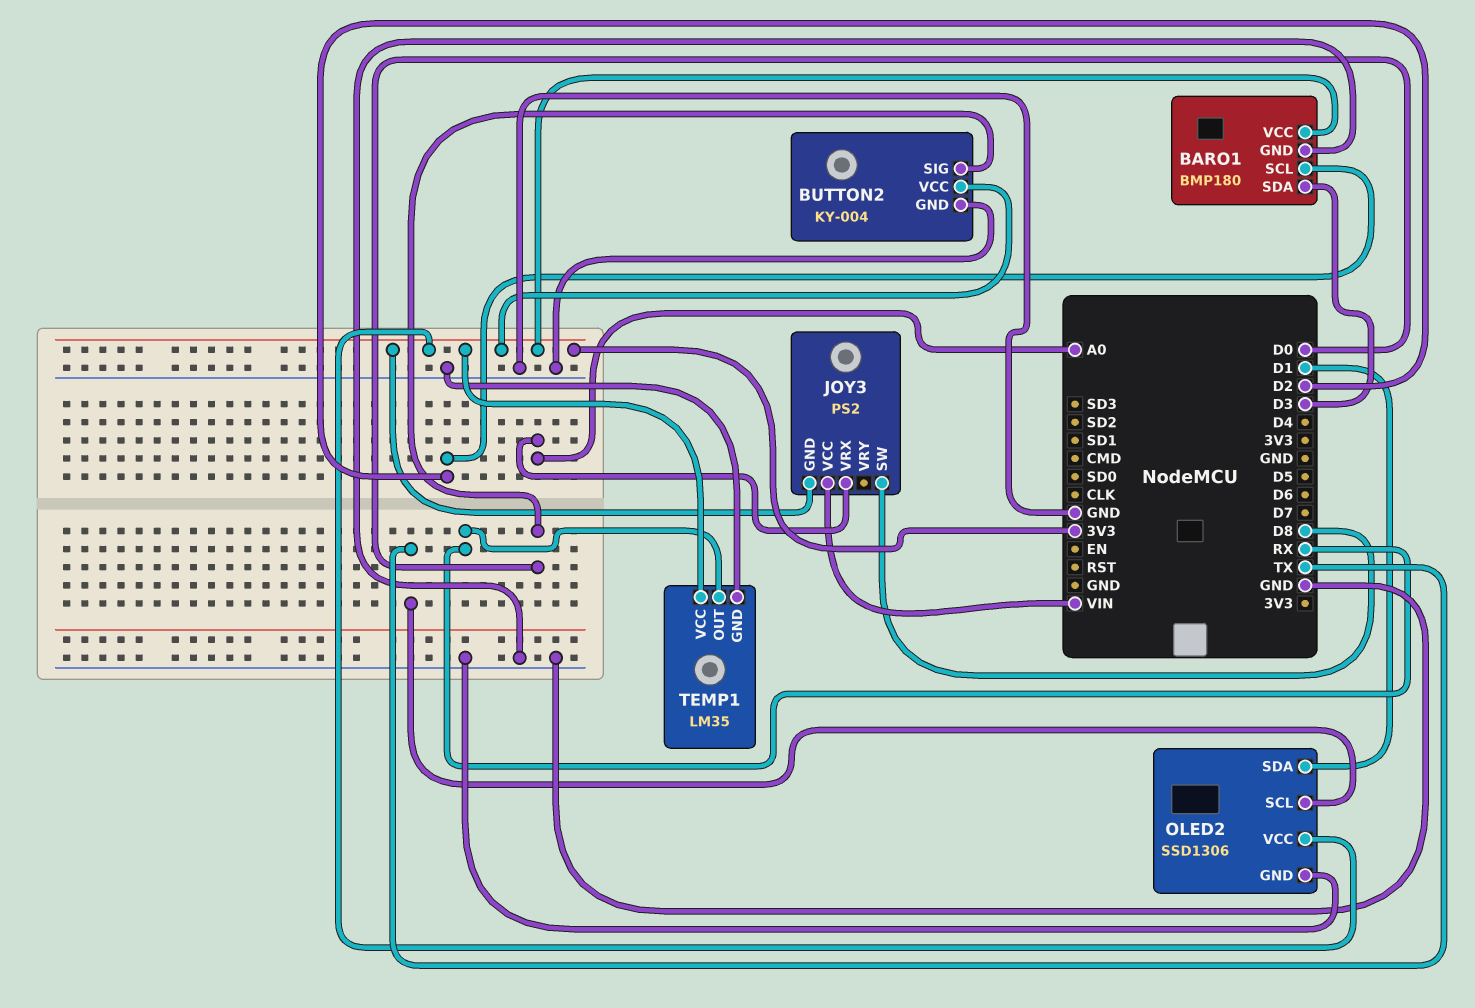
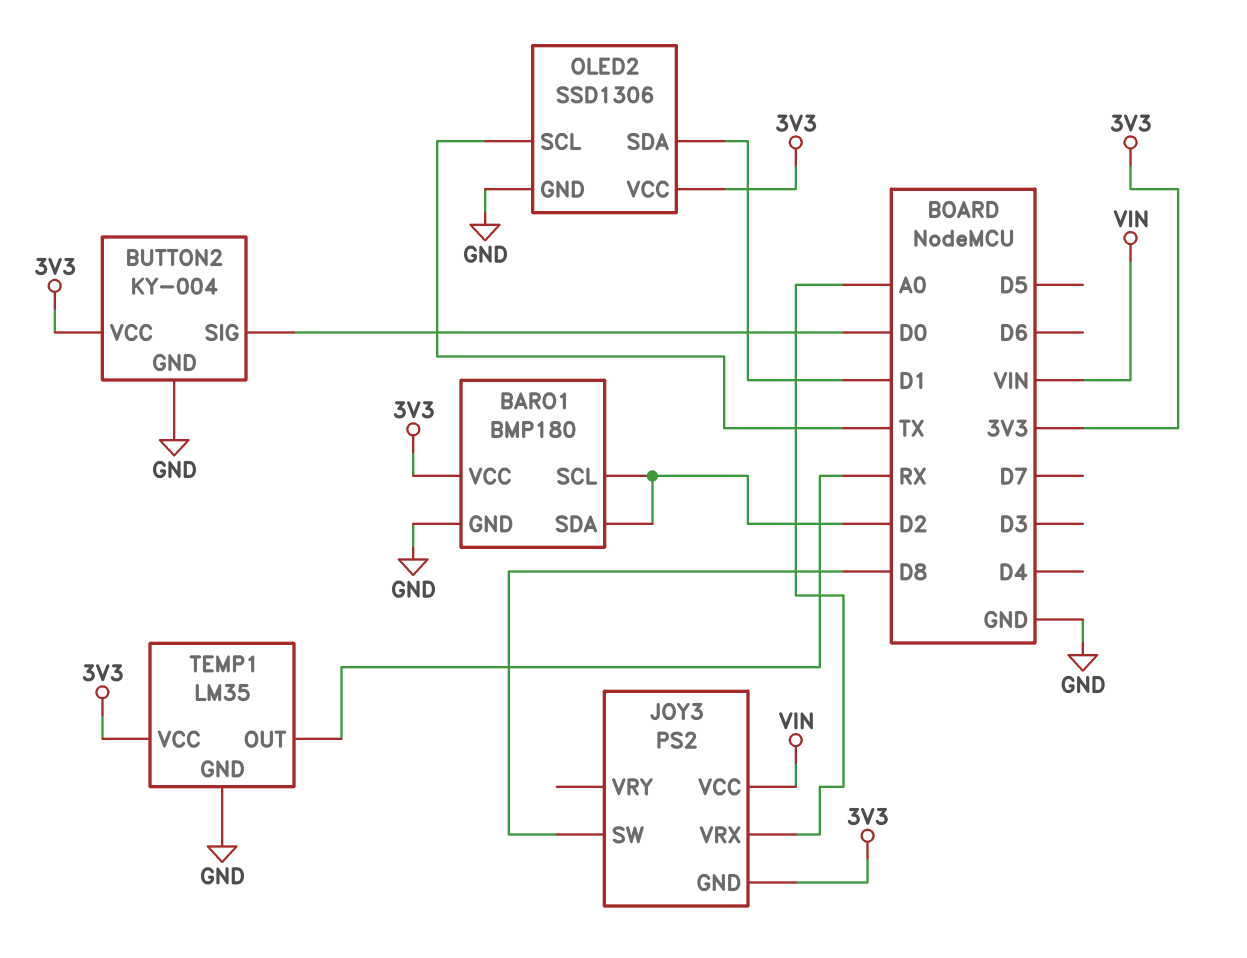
BARO1 pin SDA: D3 -> D2

